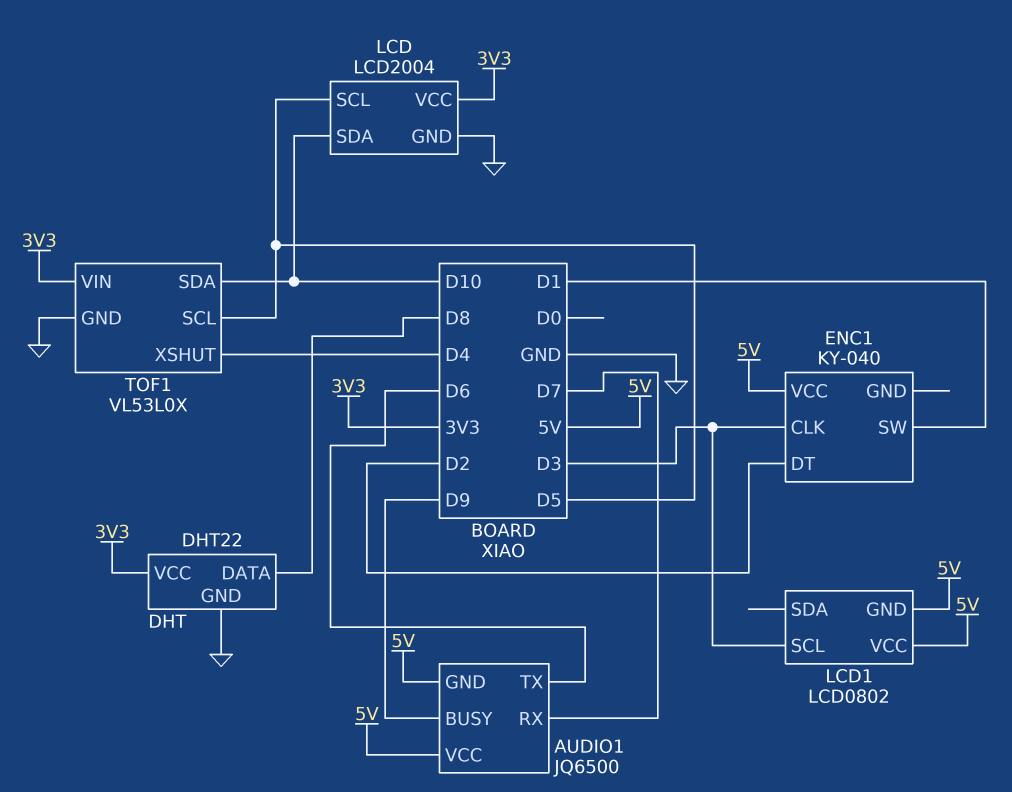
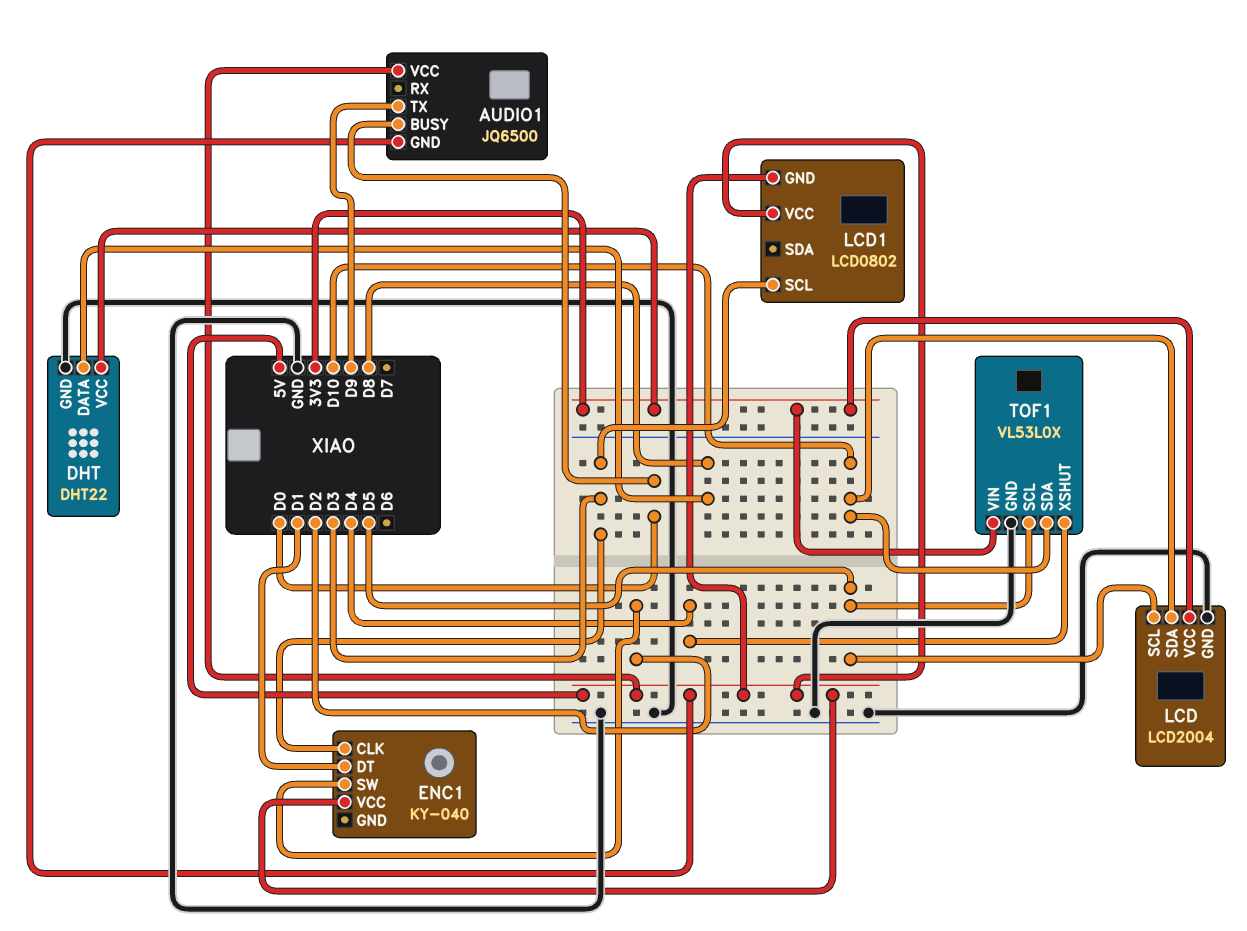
AUDIO1 pin BUSY: D9 -> D0
AUDIO1 pin RX: D7 -> none
AUDIO1 pin TX: D6 -> D9
ENC1 pin DT: D2 -> D1
ENC1 pin SW: D1 -> D2

